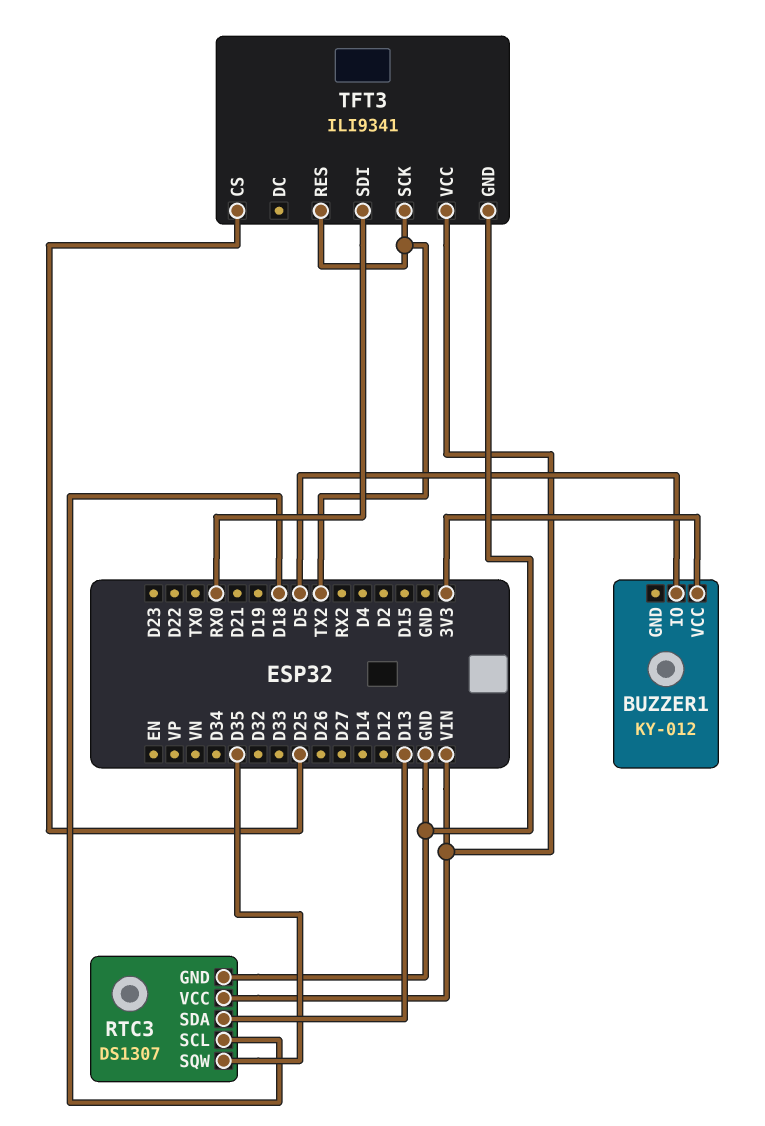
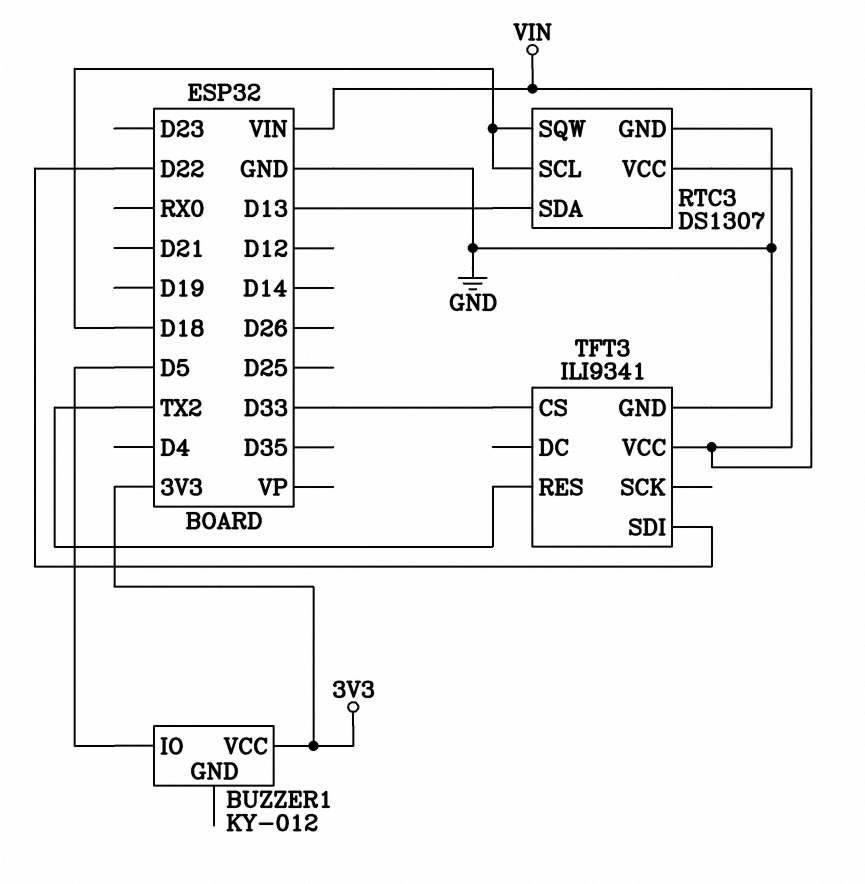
RTC3 pin SQW: D35 -> D18
TFT3 pin CS: D25 -> D33
TFT3 pin SCK: TX2 -> none
TFT3 pin SDI: RX0 -> D22

